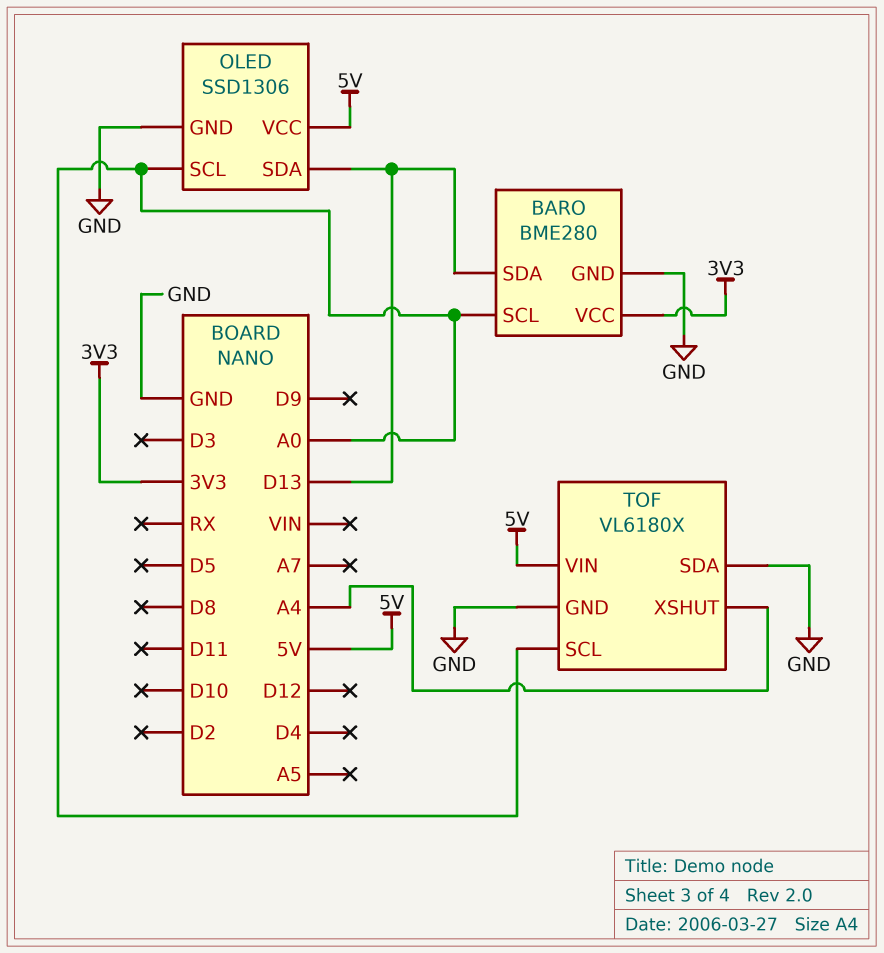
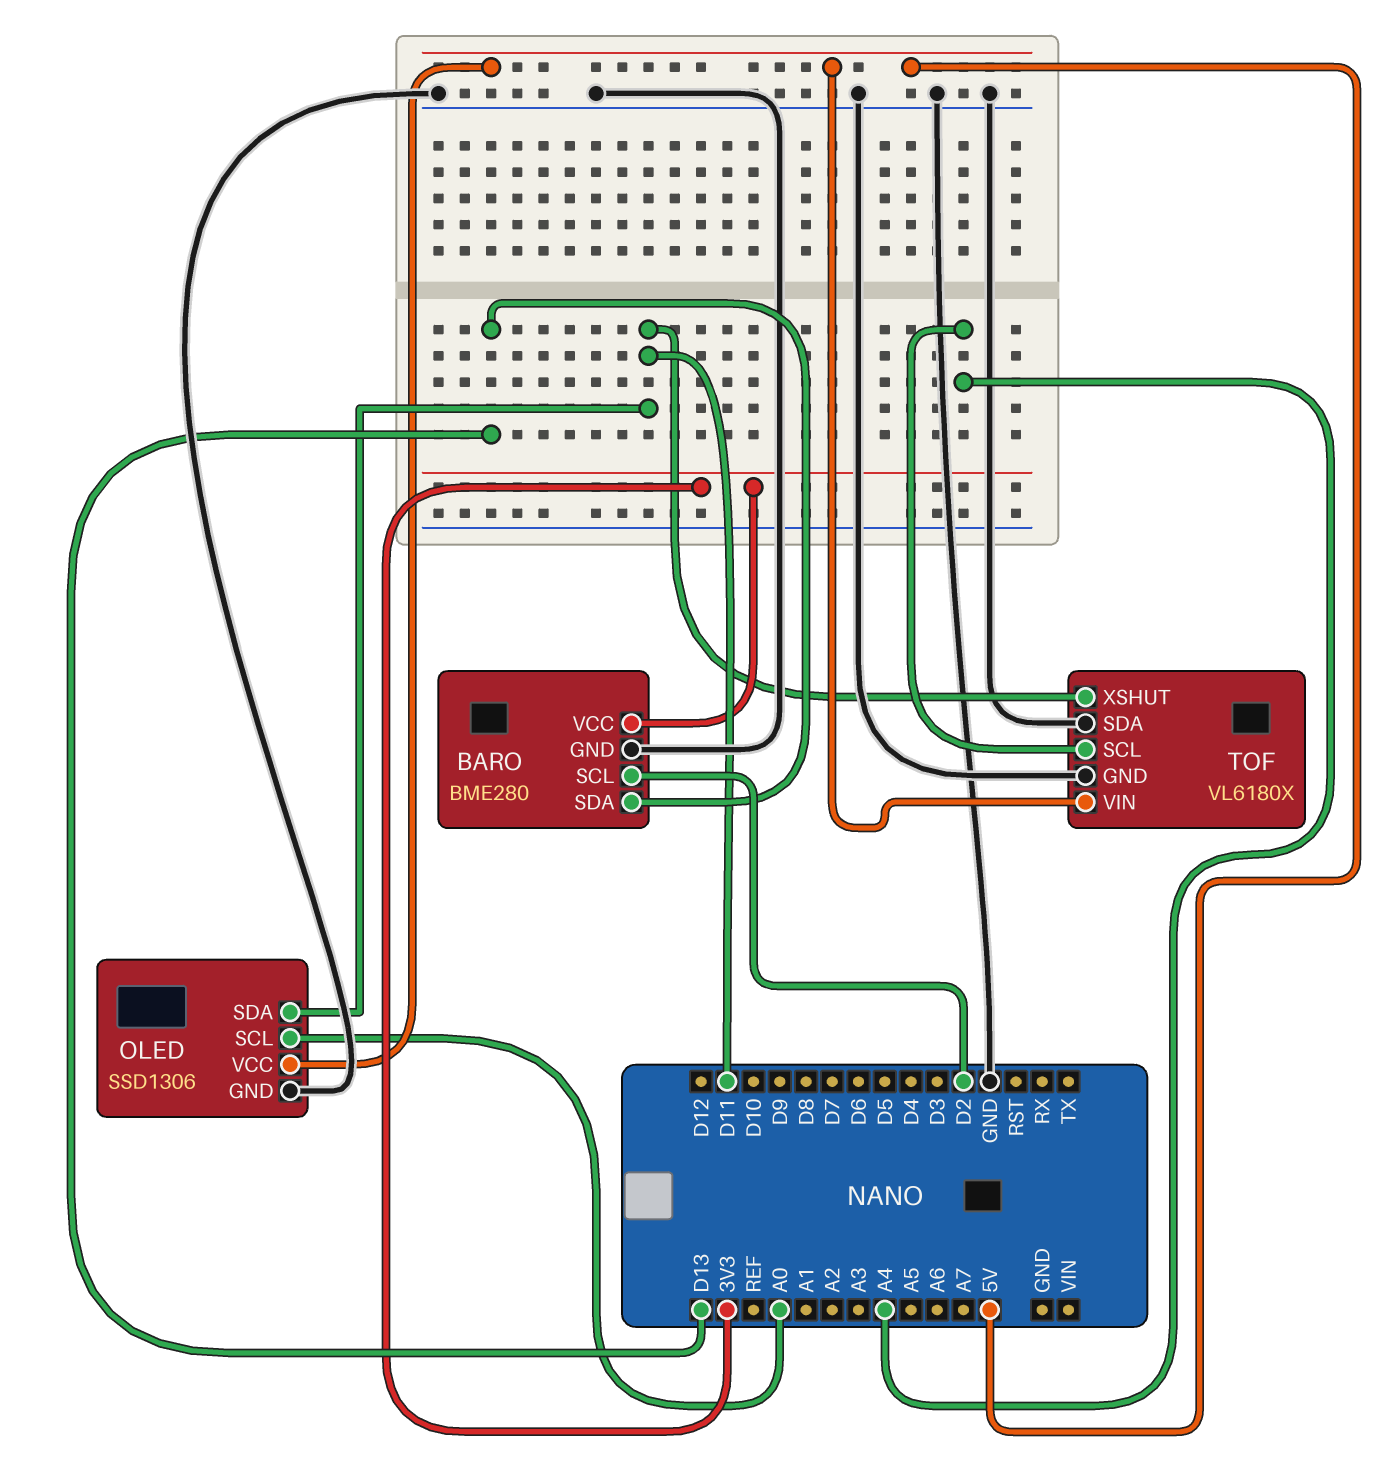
BARO pin SCL: A0 -> D2
OLED pin SDA: D13 -> D11
TOF pin SCL: A0 -> A4
TOF pin XSHUT: A4 -> D11

